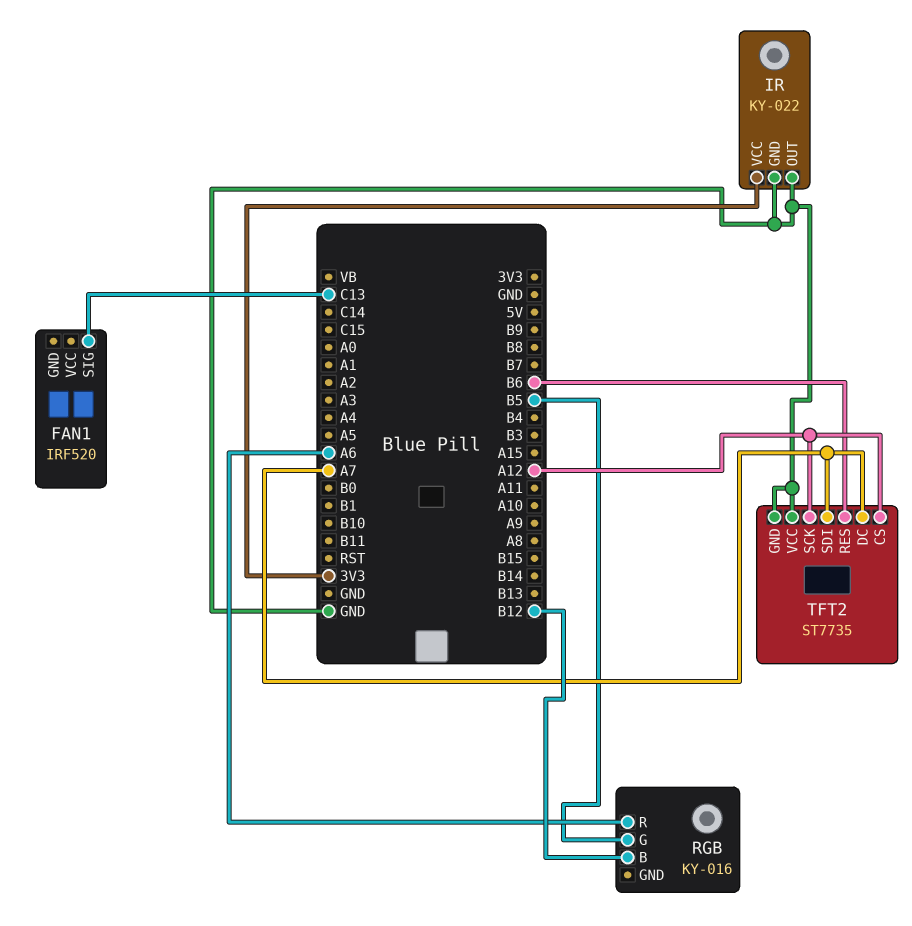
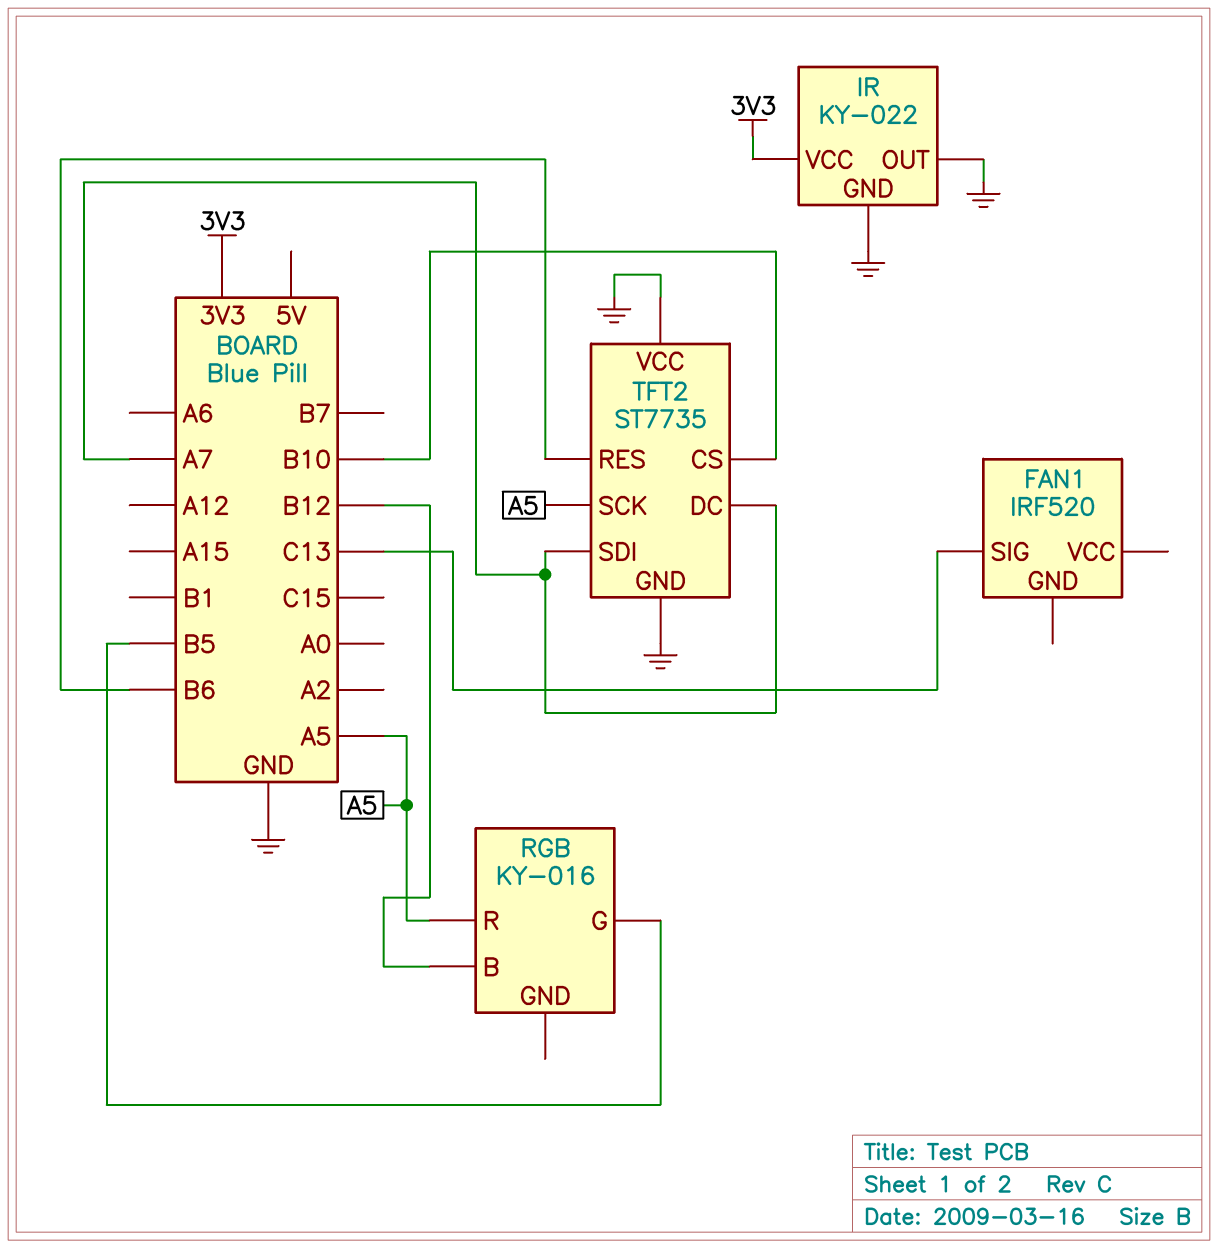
RGB pin R: A6 -> A5
TFT2 pin CS: A12 -> B10
TFT2 pin SCK: A12 -> A5

